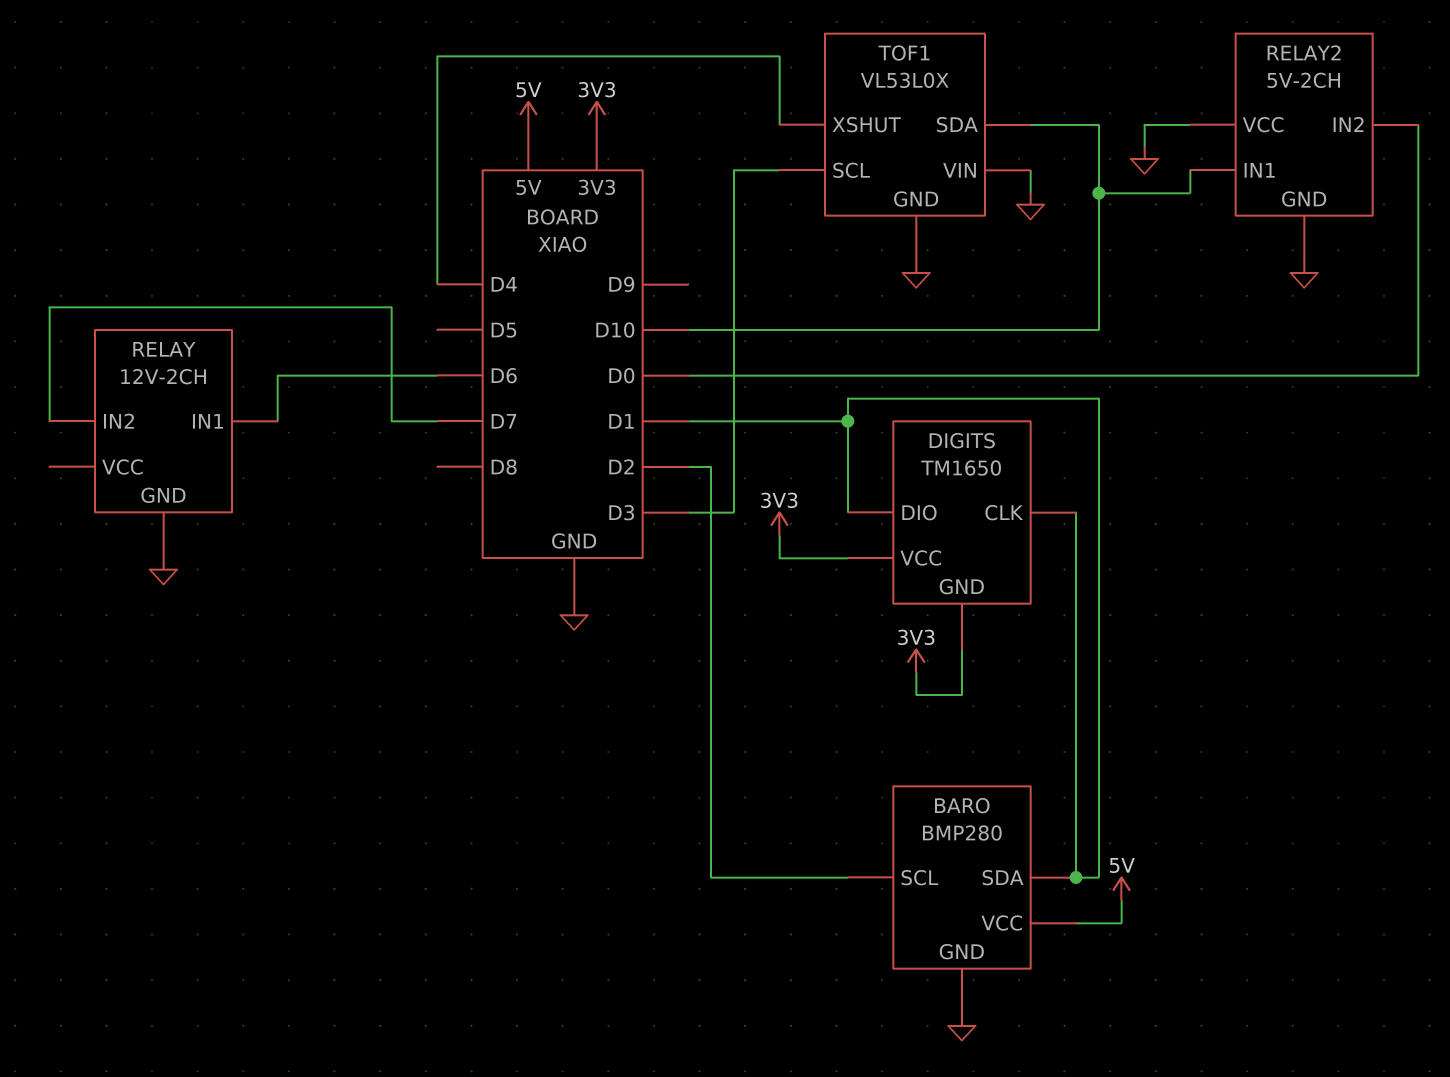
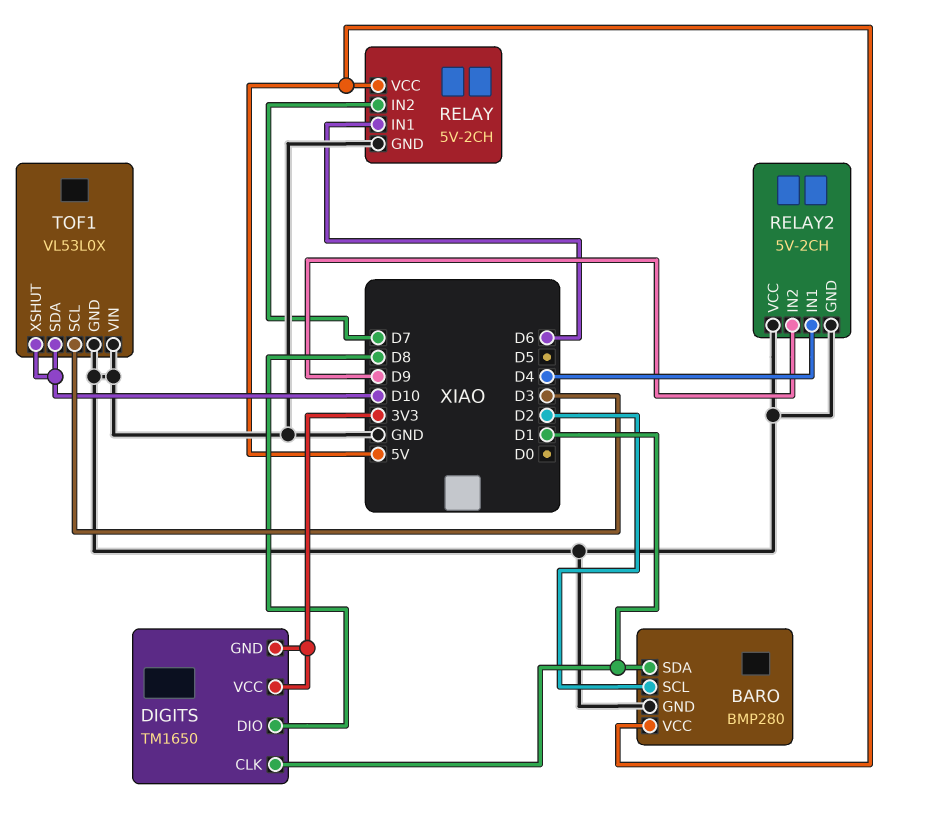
DIGITS pin DIO: D1 -> D8
RELAY: 12V-2CH -> 5V-2CH
RELAY pin VCC: none -> 5V
RELAY2 pin IN1: D10 -> D4
RELAY2 pin IN2: D0 -> D9
TOF1 pin XSHUT: D4 -> D10

